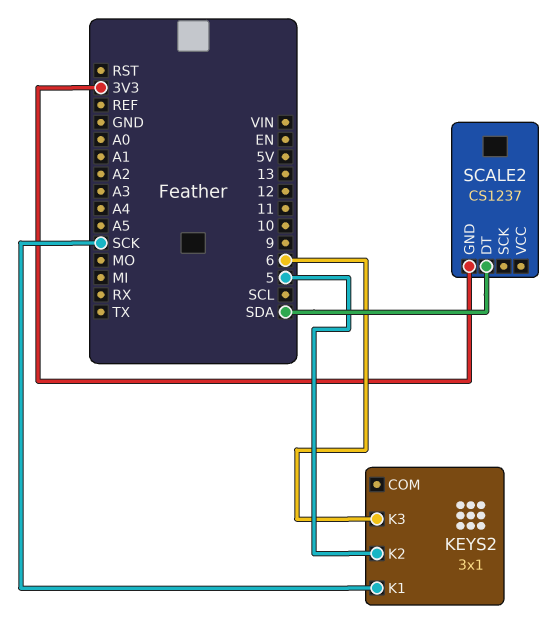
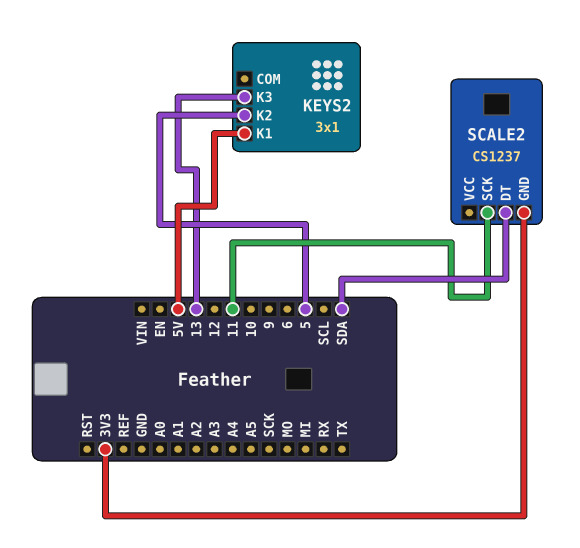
KEYS2 pin K1: SCK -> 5V
KEYS2 pin K3: 6 -> 13
SCALE2 pin SCK: none -> 11

